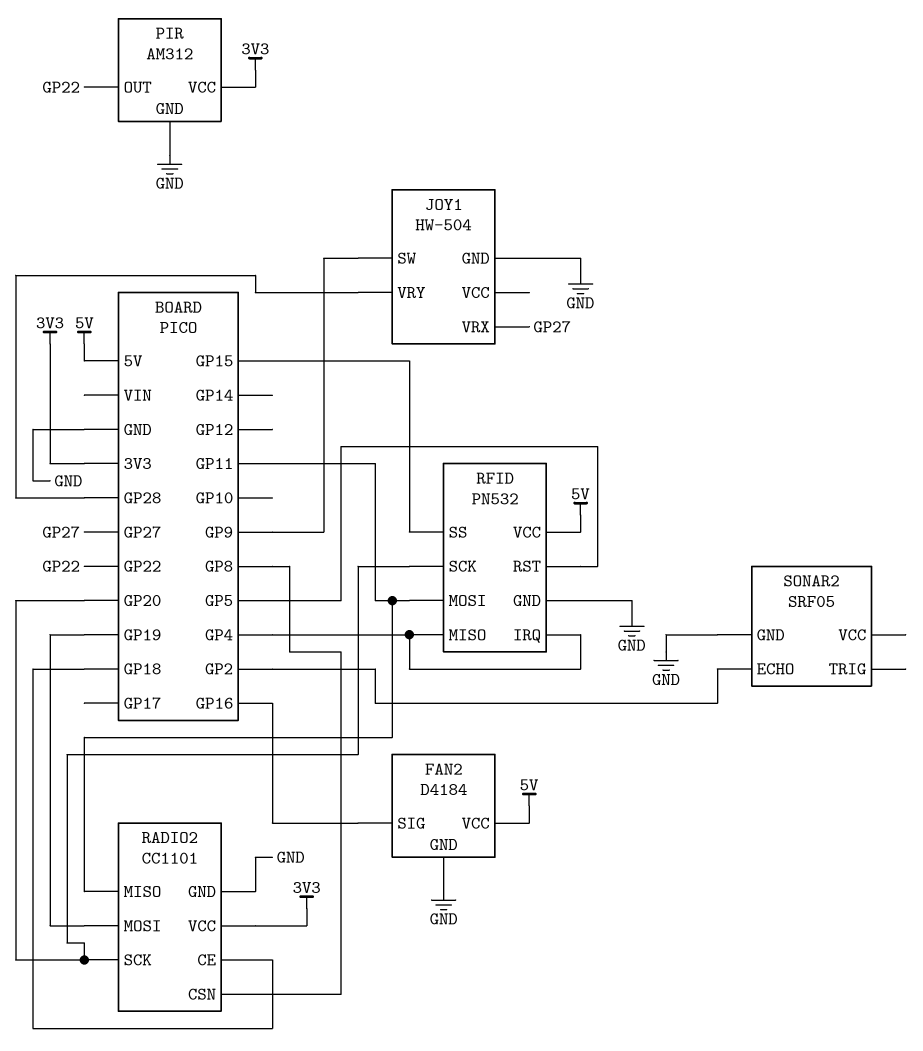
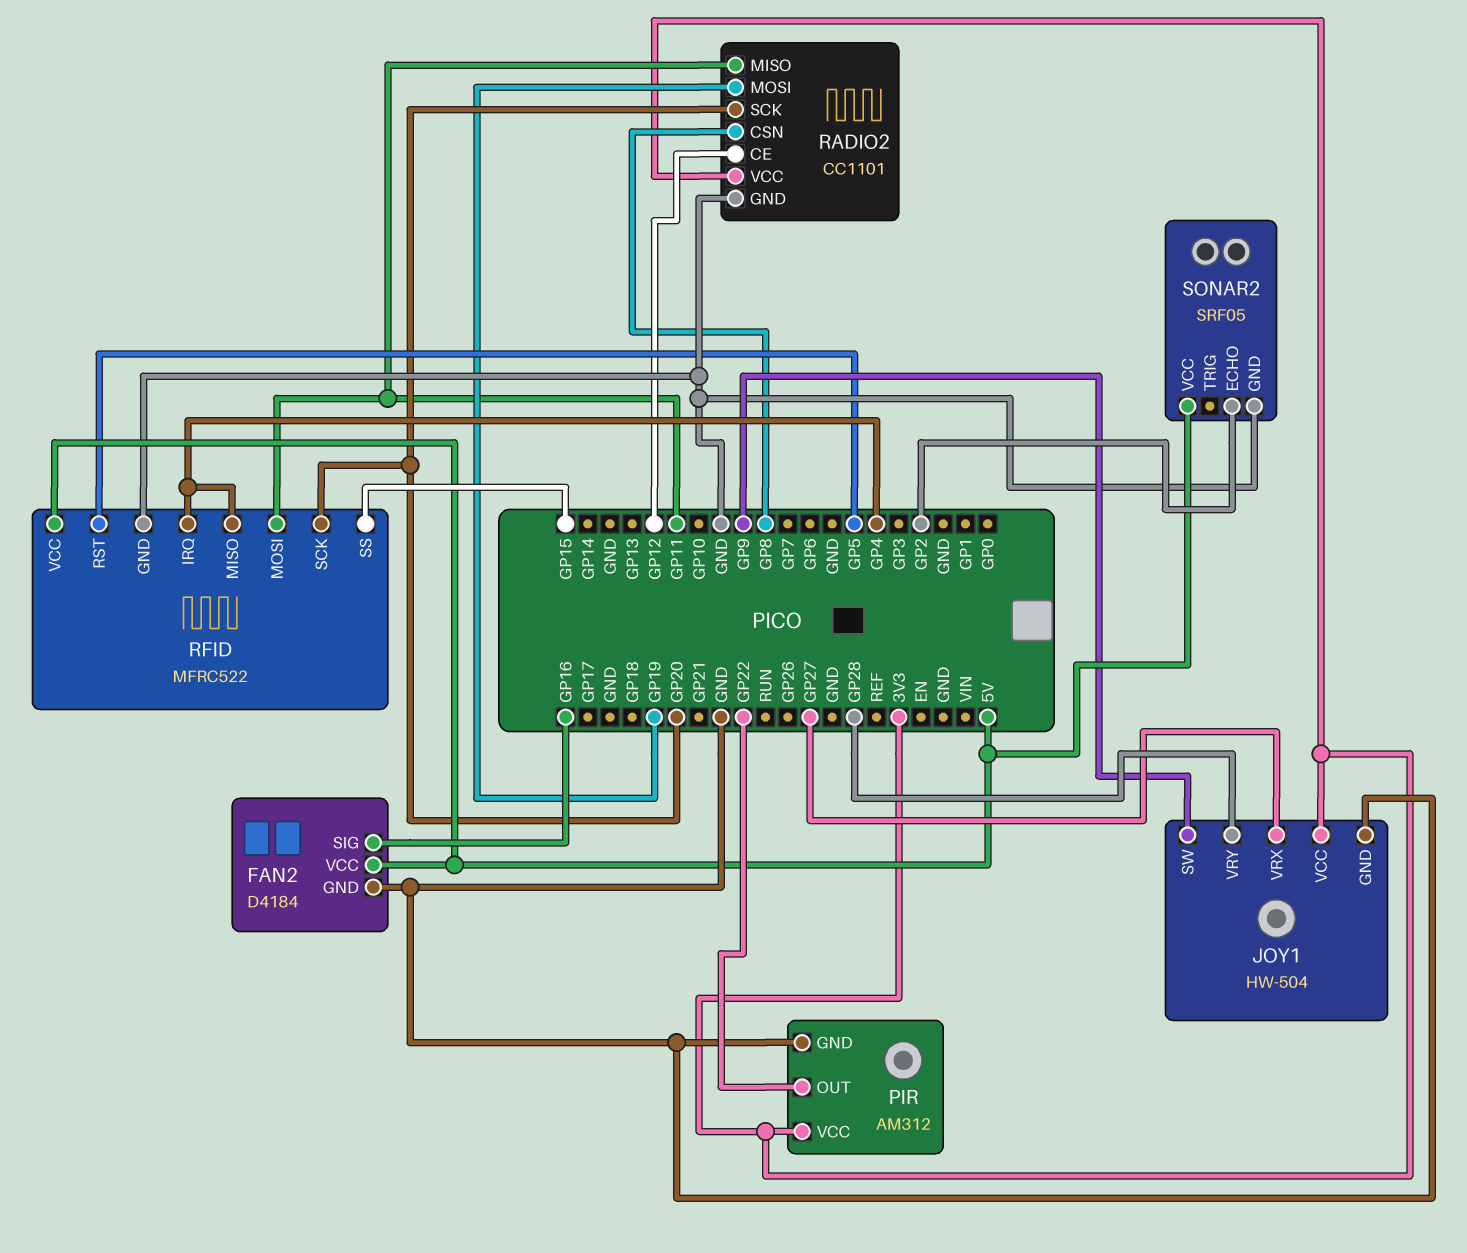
JOY1 pin VCC: none -> 3V3
RADIO2 pin CE: GP18 -> GP12
RFID: PN532 -> MFRC522
SONAR2 pin VCC: none -> 5V

